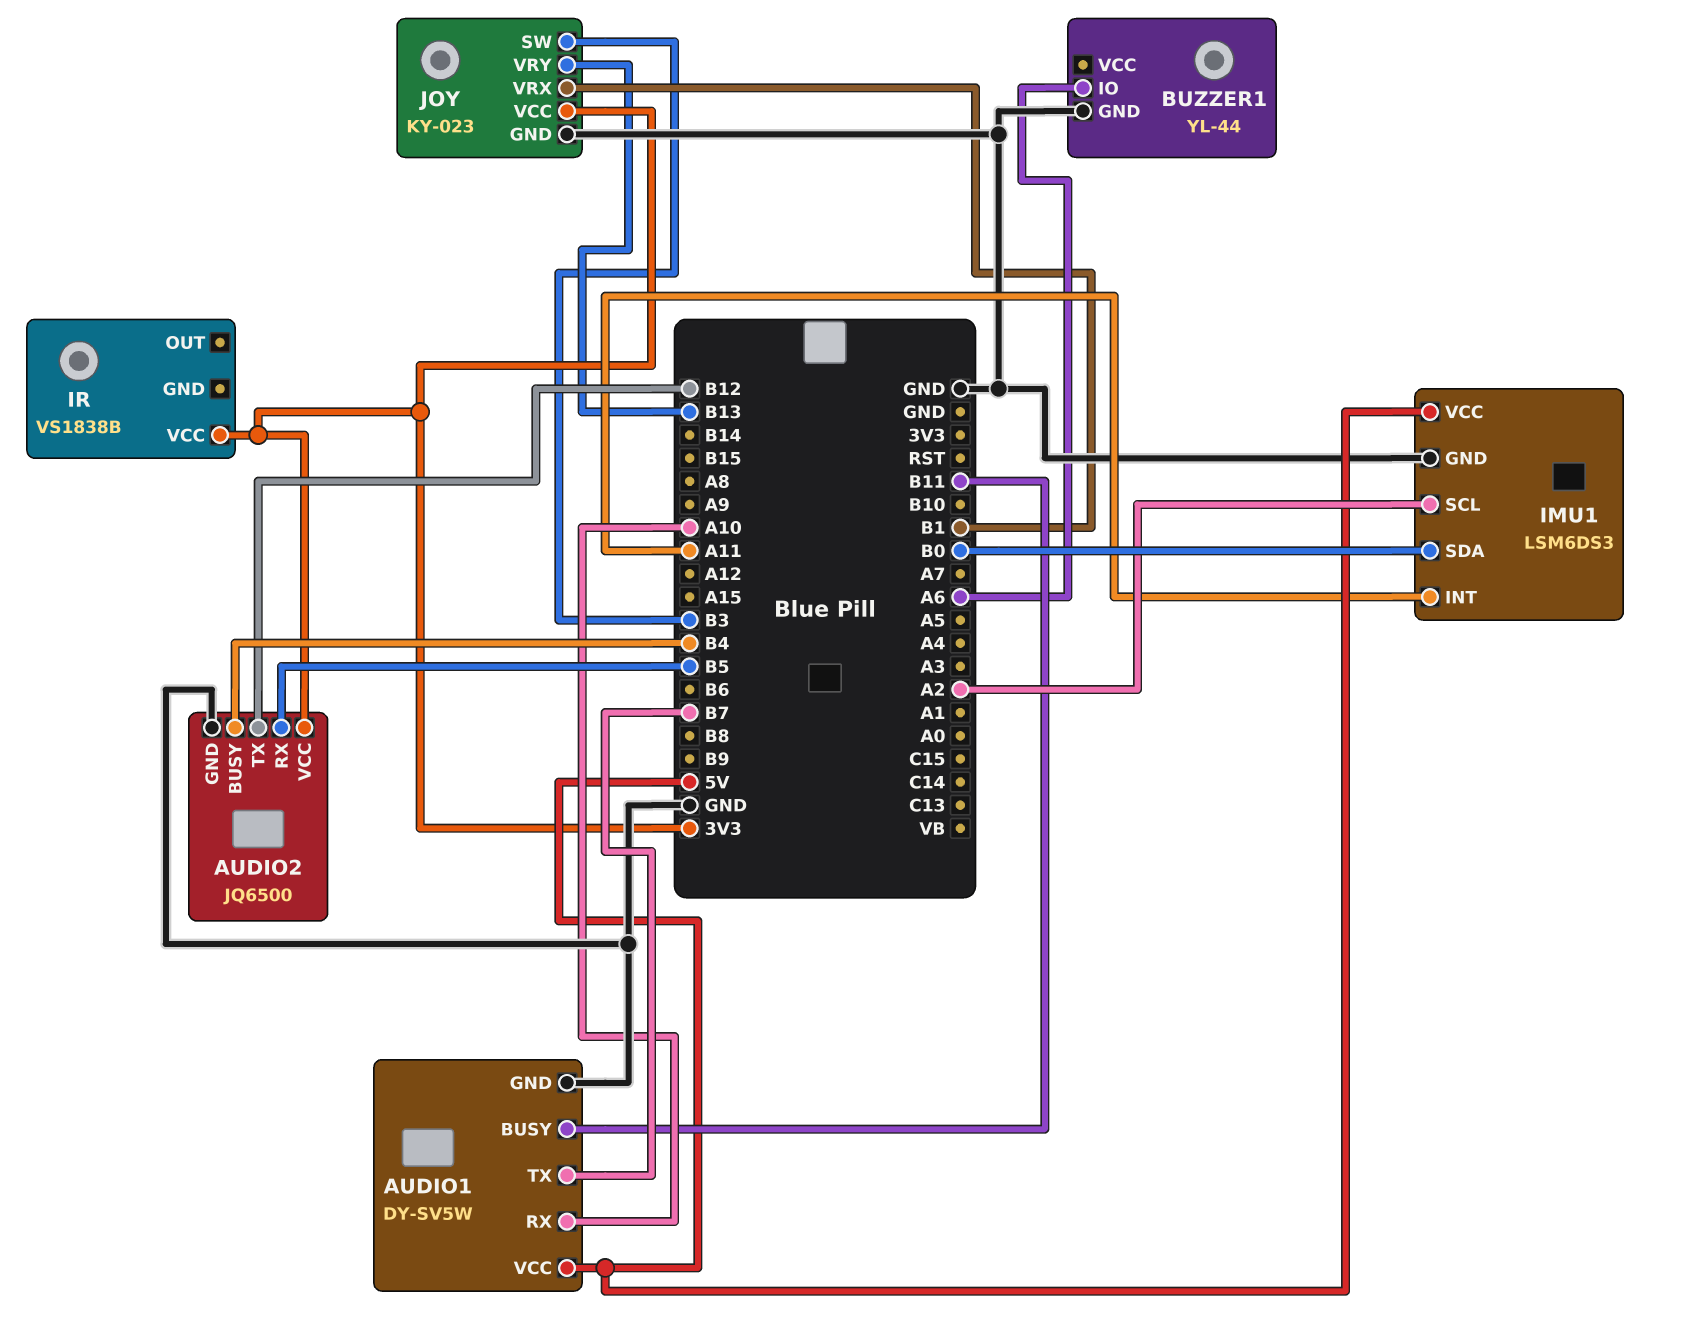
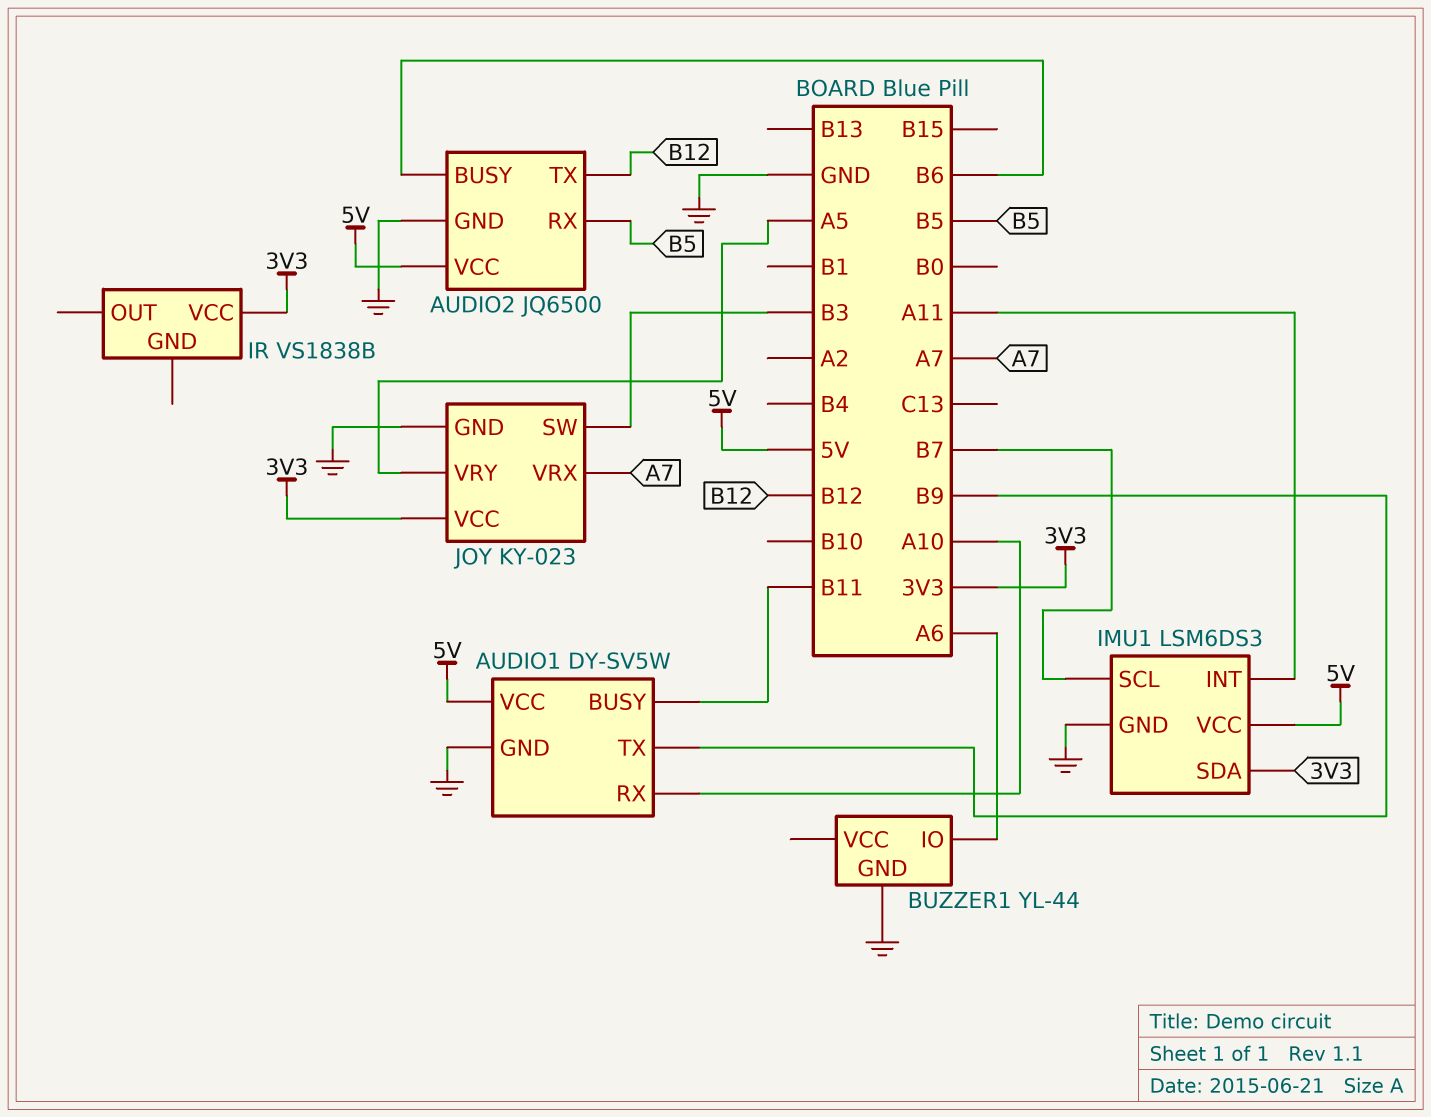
AUDIO1 pin TX: B7 -> B9
AUDIO2 pin BUSY: B4 -> B6
AUDIO2 pin VCC: 3V3 -> 5V
IMU1 pin SCL: A2 -> B7
IMU1 pin SDA: B0 -> 3V3
JOY pin VRX: B1 -> A7
JOY pin VRY: B13 -> A5

